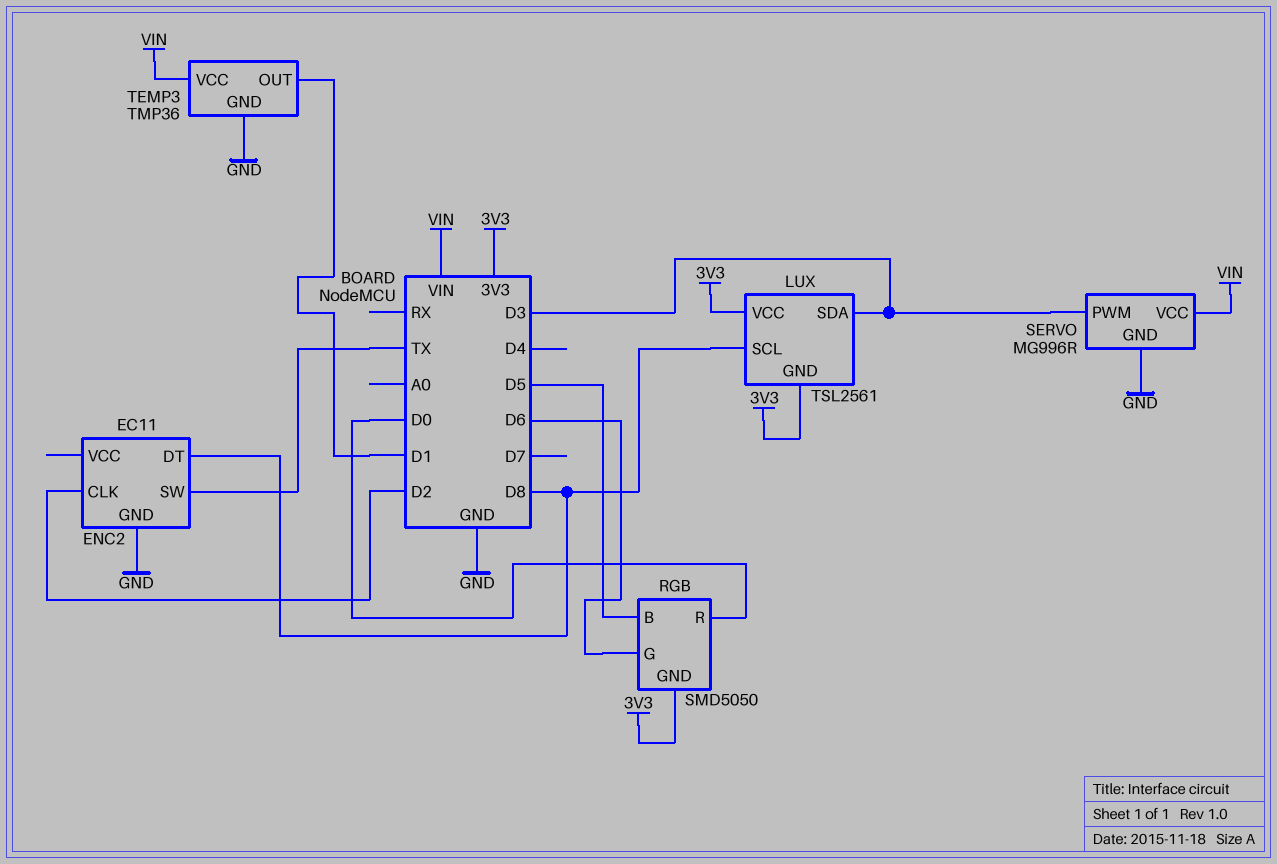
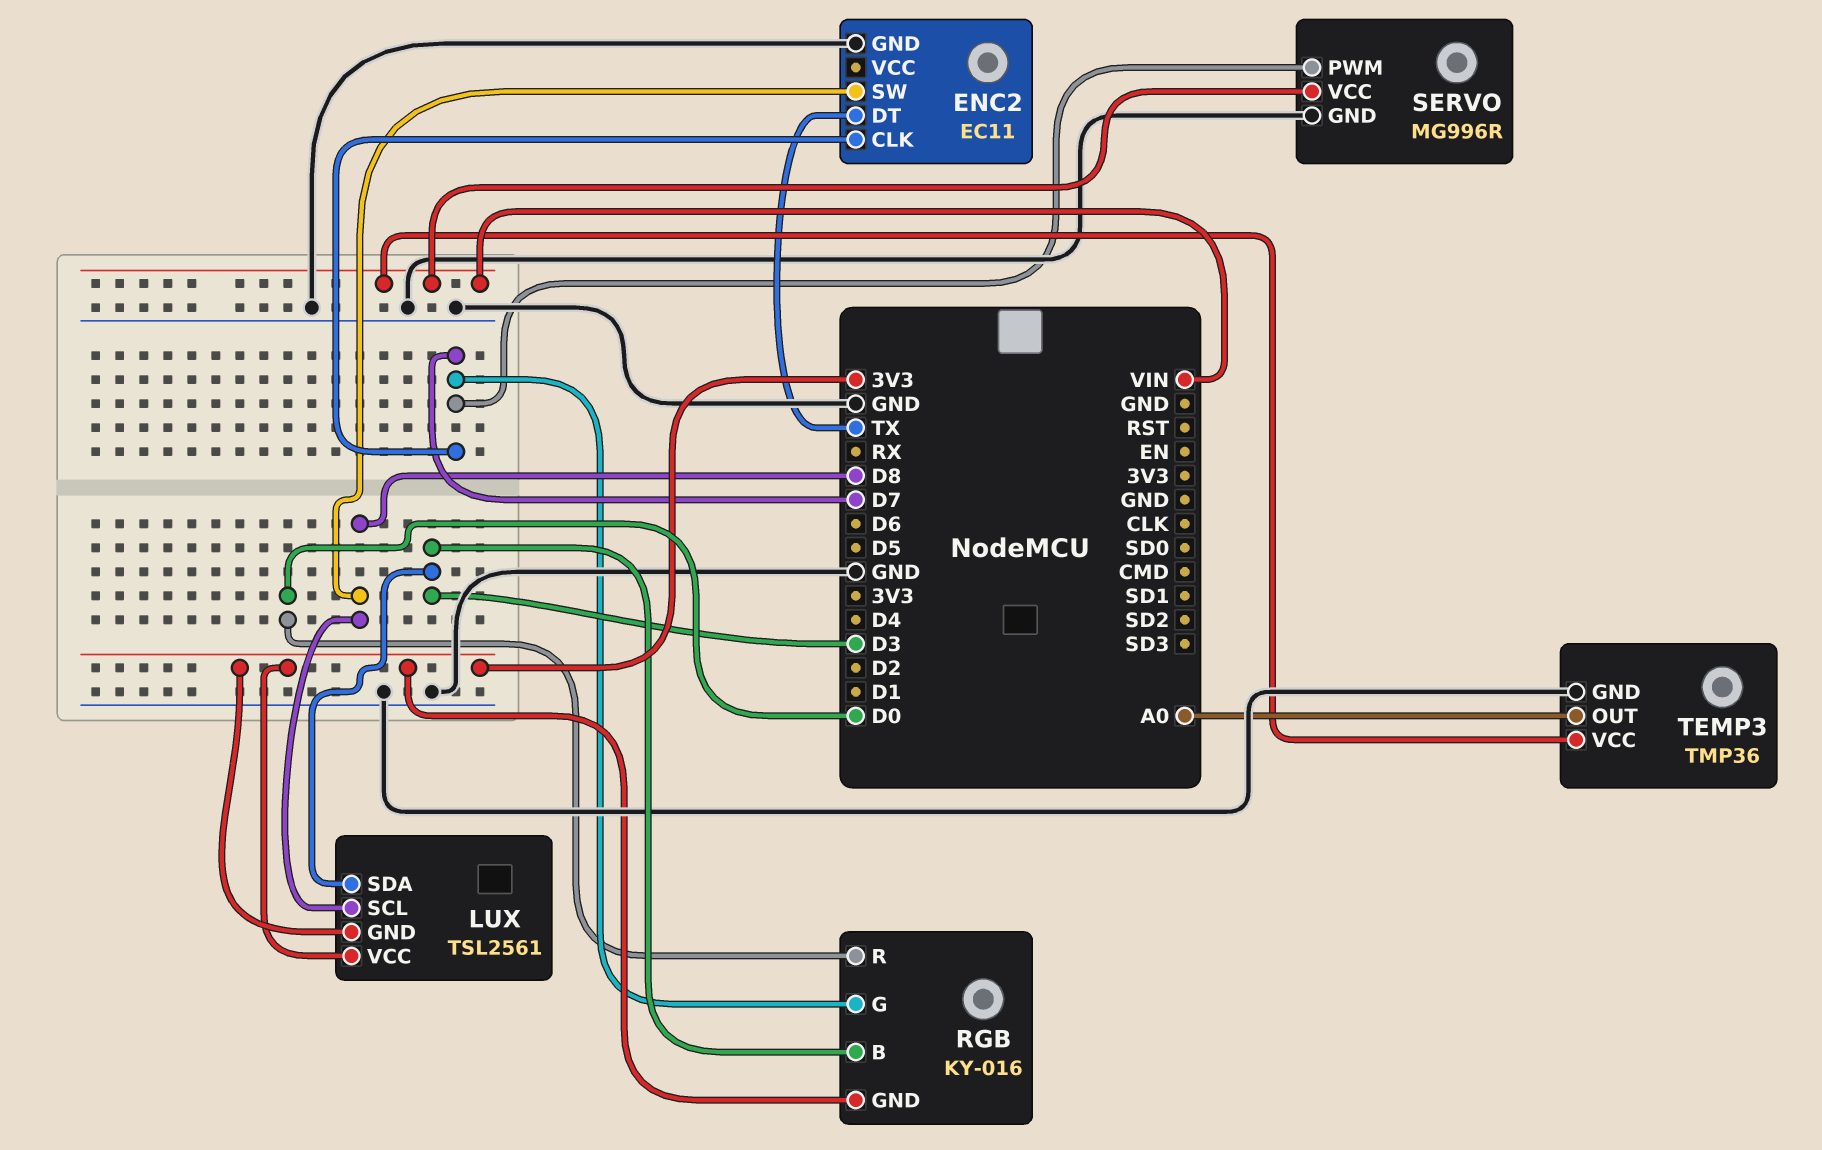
ENC2 pin CLK: D2 -> D7
ENC2 pin DT: D8 -> TX
ENC2 pin SW: TX -> D8
RGB: SMD5050 -> KY-016
RGB pin B: D5 -> D3
RGB pin G: D6 -> D7
SERVO pin PWM: D3 -> D7
TEMP3 pin OUT: D1 -> A0

